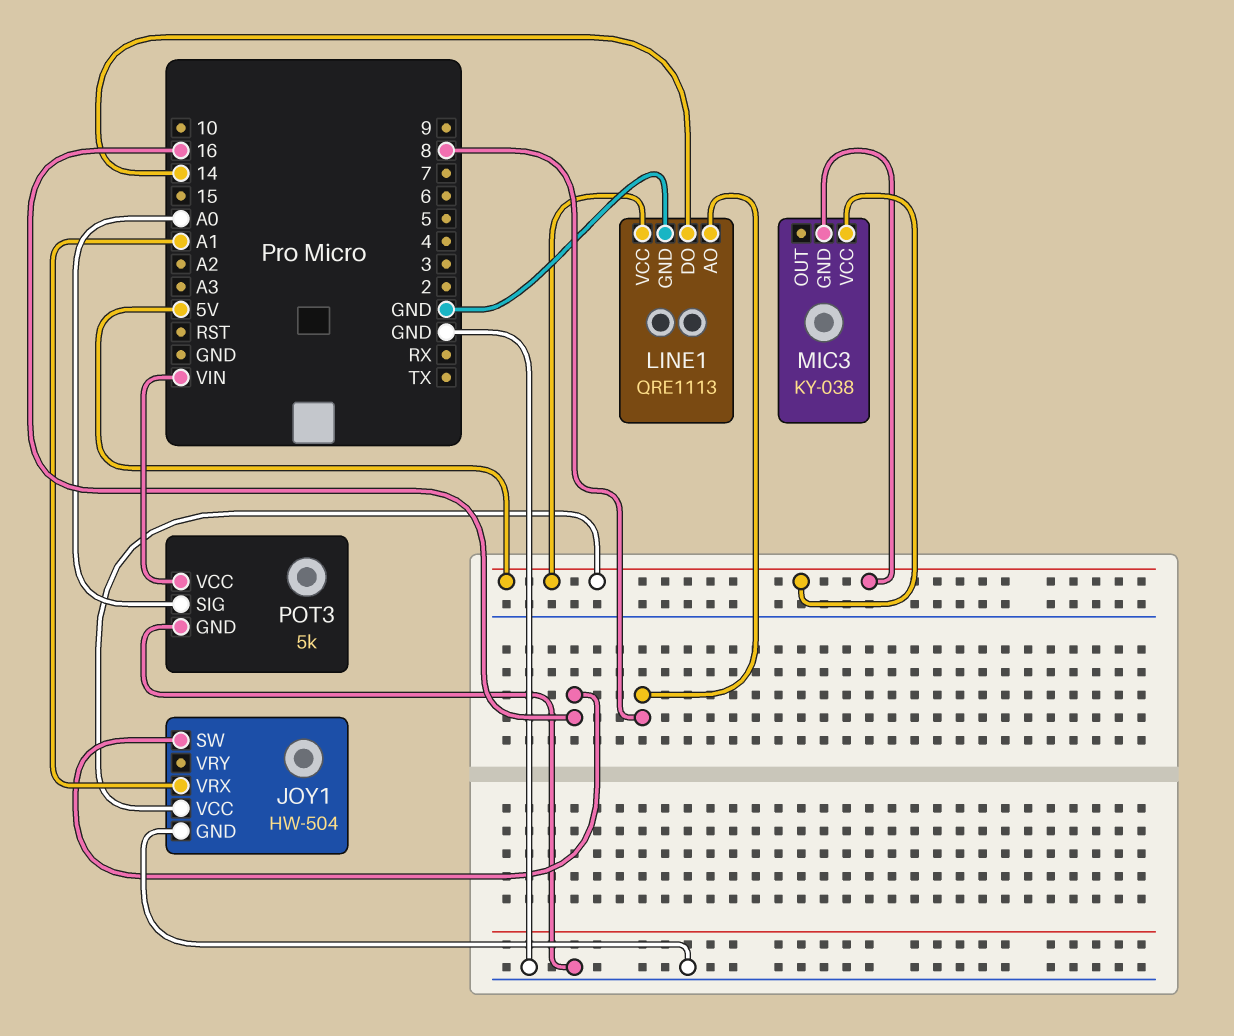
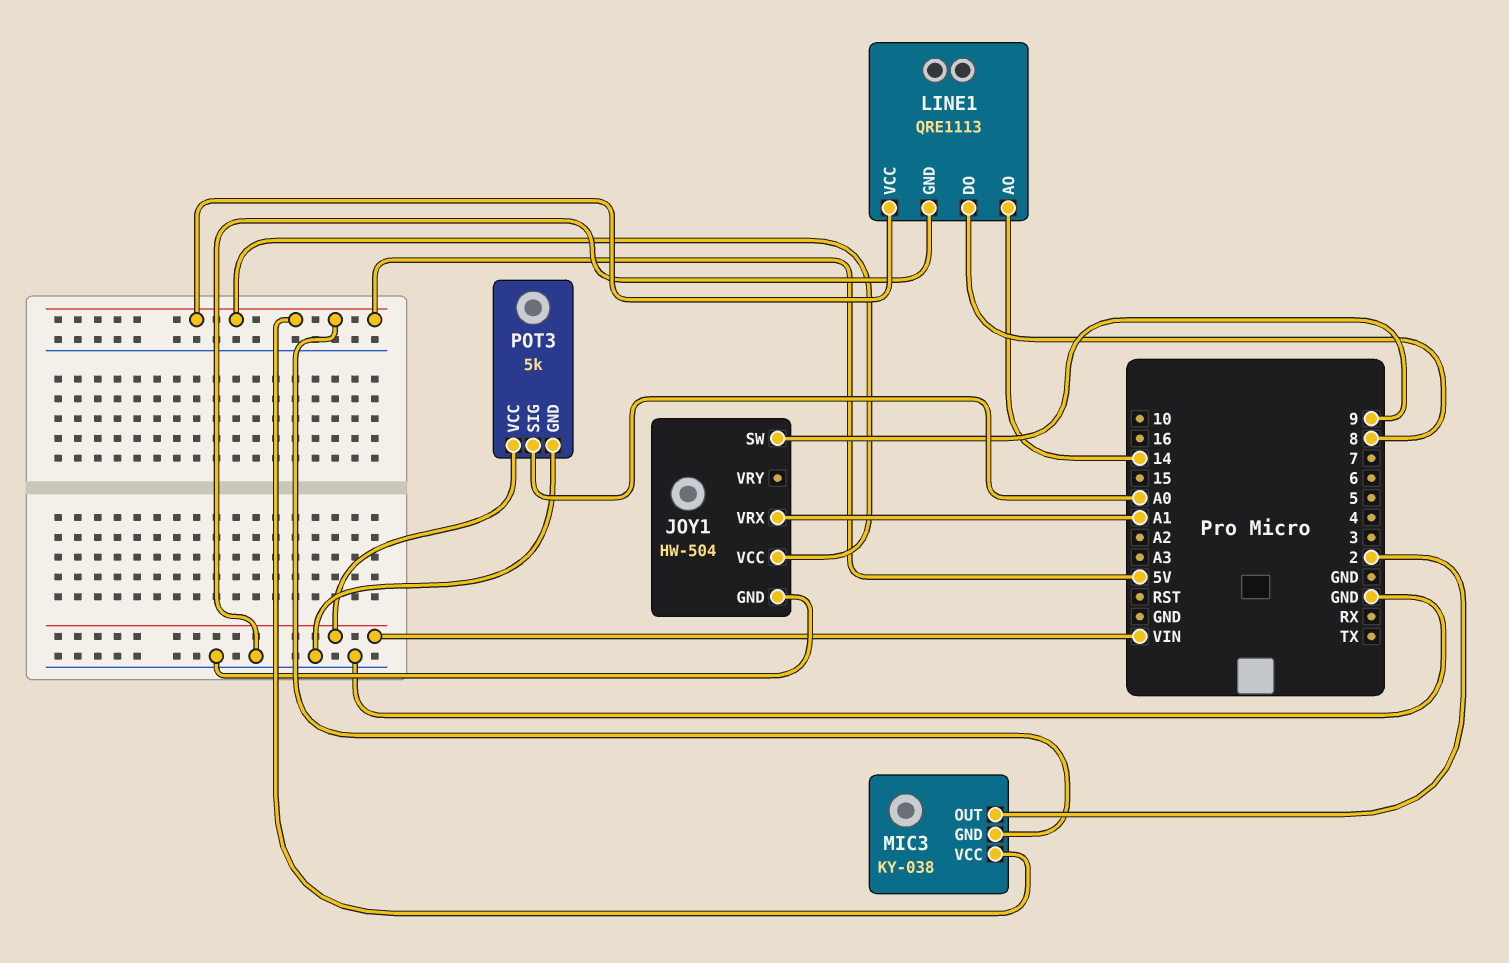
JOY1 pin SW: 16 -> 9
LINE1 pin AO: 8 -> 14
LINE1 pin DO: 14 -> 8
MIC3 pin OUT: none -> 2

